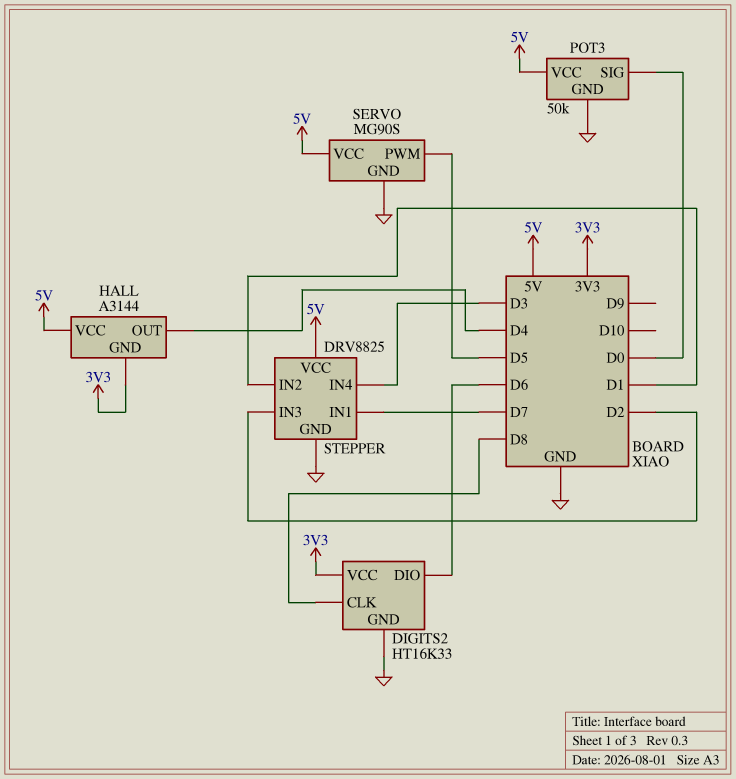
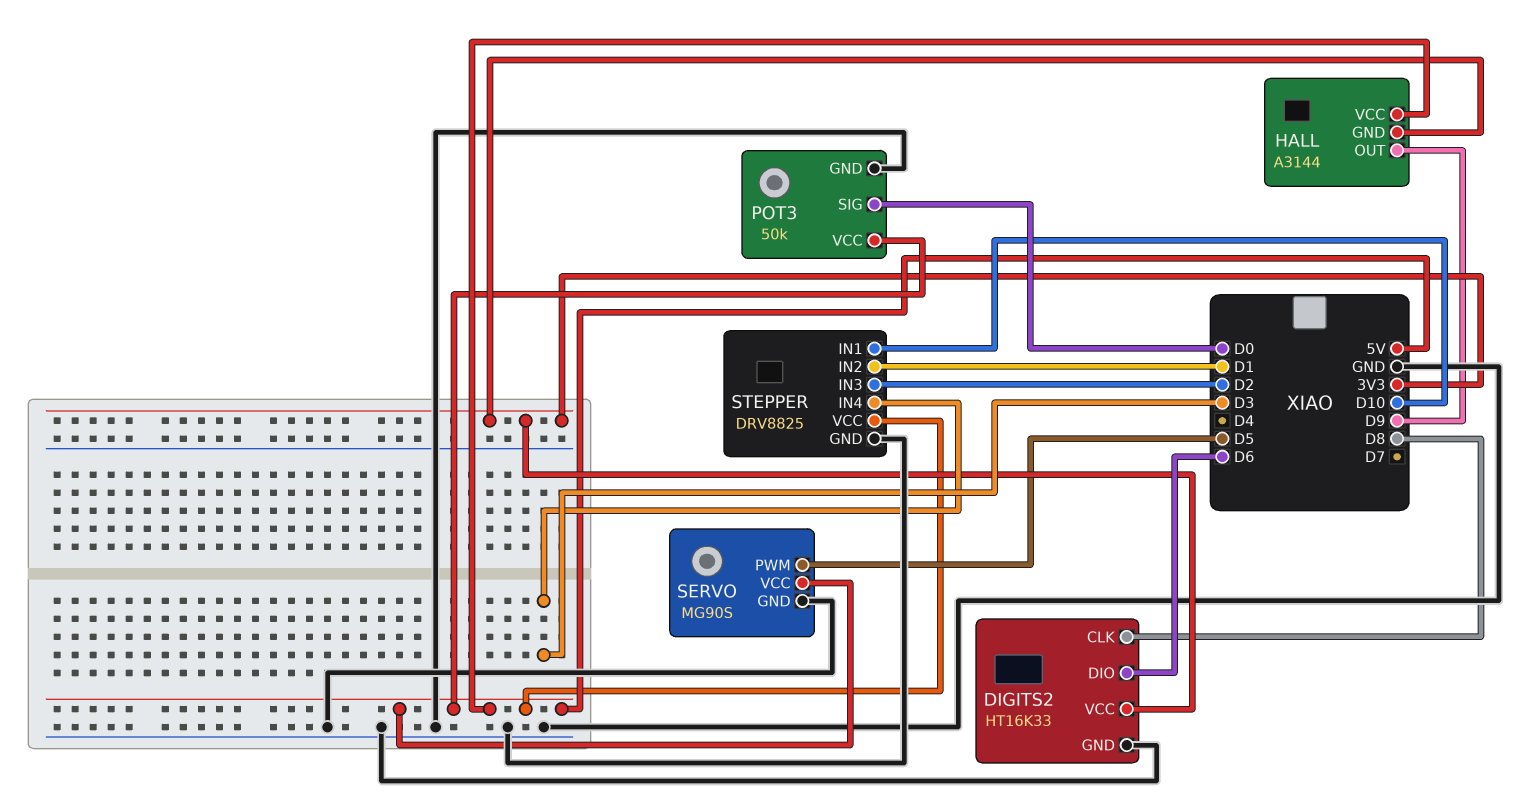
HALL pin OUT: D4 -> D9
STEPPER pin IN1: D7 -> D10

